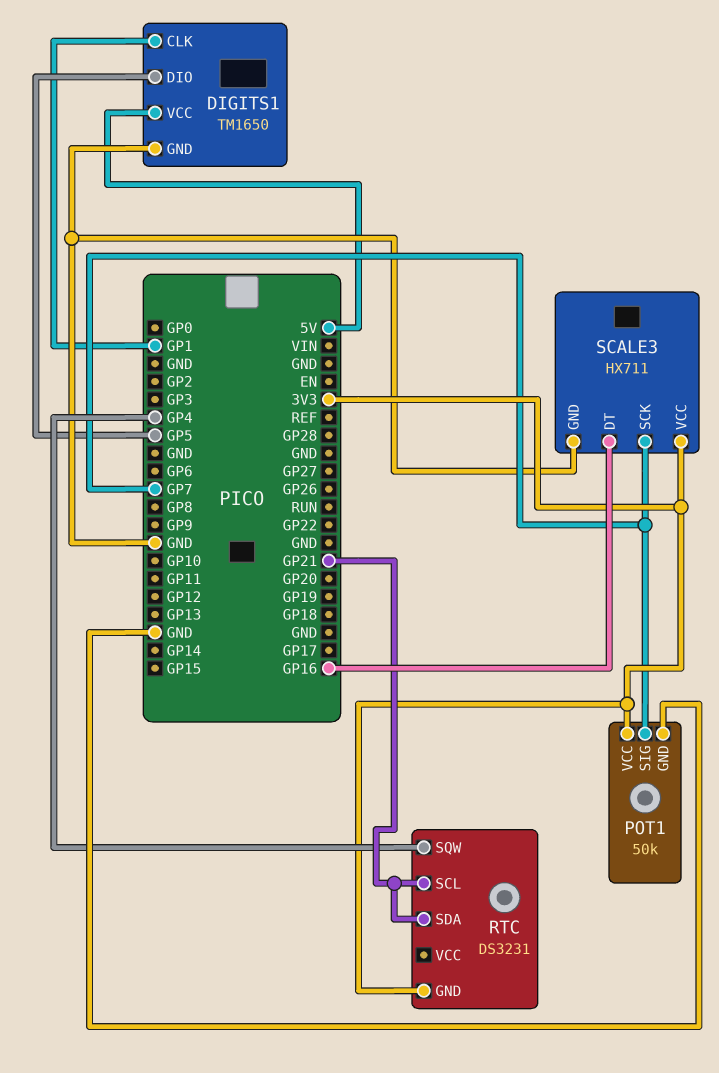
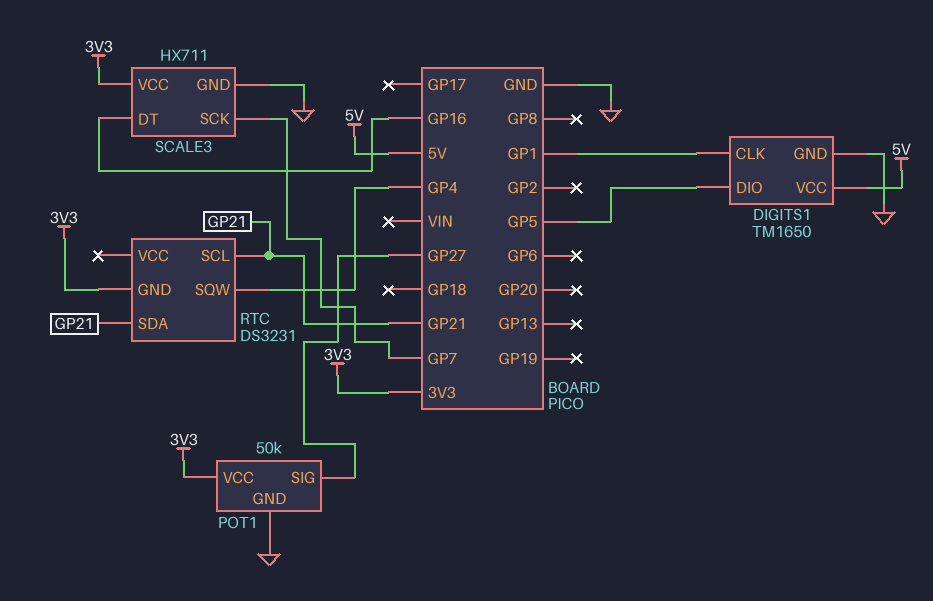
POT1 pin SIG: GP7 -> GP27

